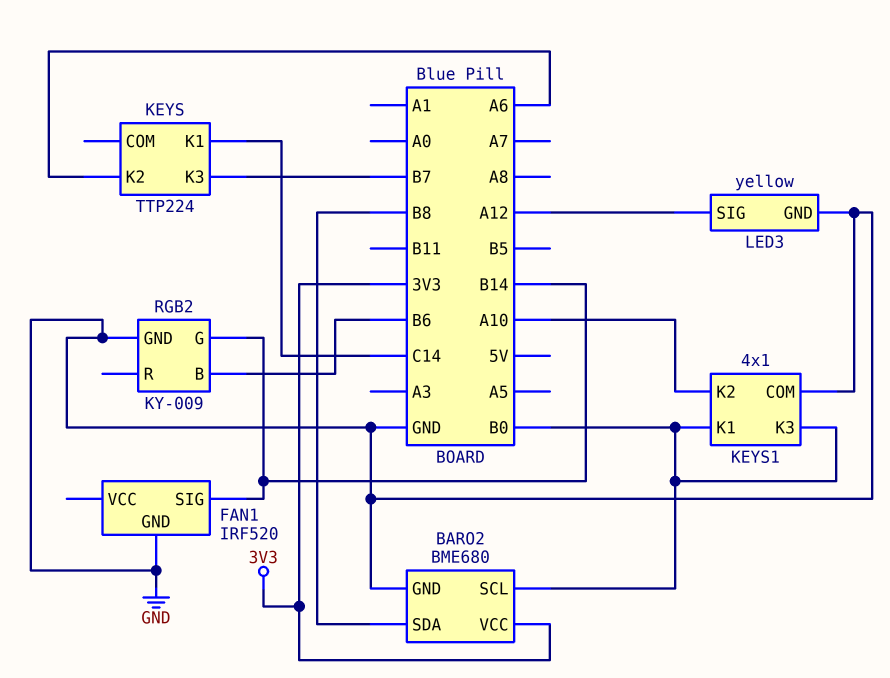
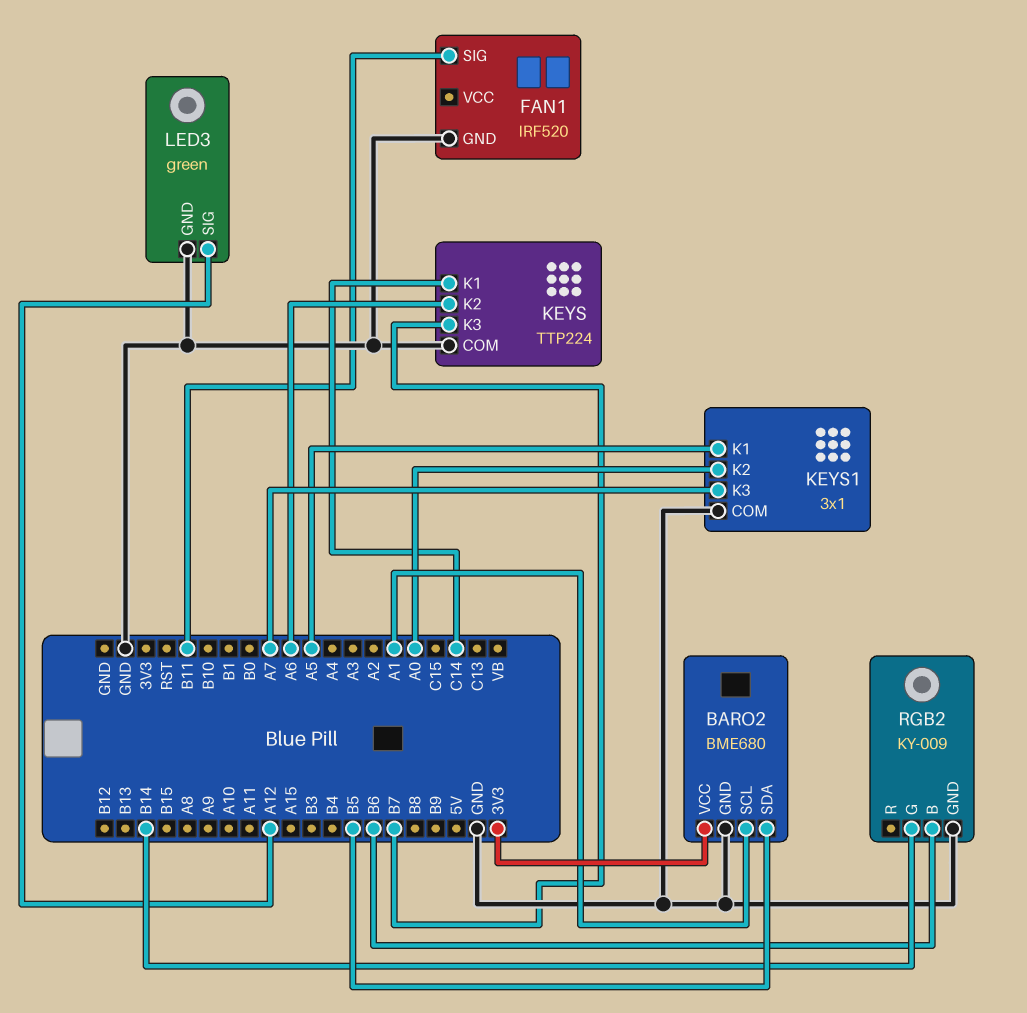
BARO2 pin SCL: B0 -> A1
BARO2 pin SDA: B8 -> B5
FAN1 pin SIG: B14 -> B11
KEYS pin COM: none -> GND
KEYS1: 4x1 -> 3x1
KEYS1 pin K1: B0 -> A5
KEYS1 pin K2: A10 -> A0
KEYS1 pin K3: B0 -> A7
LED3: yellow -> green

